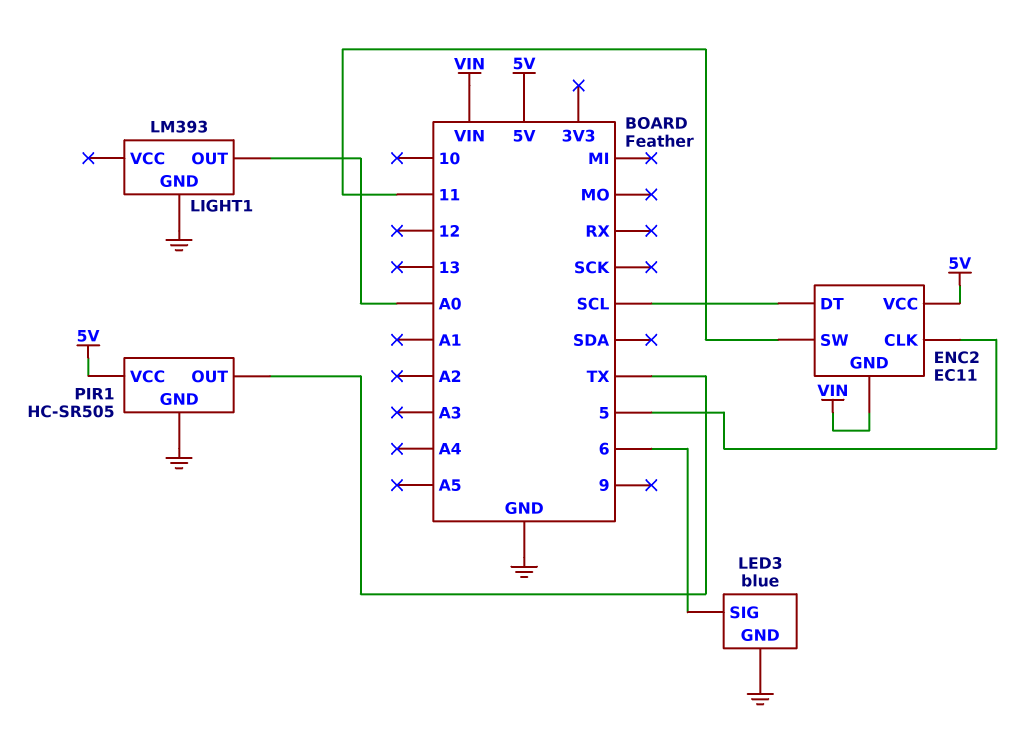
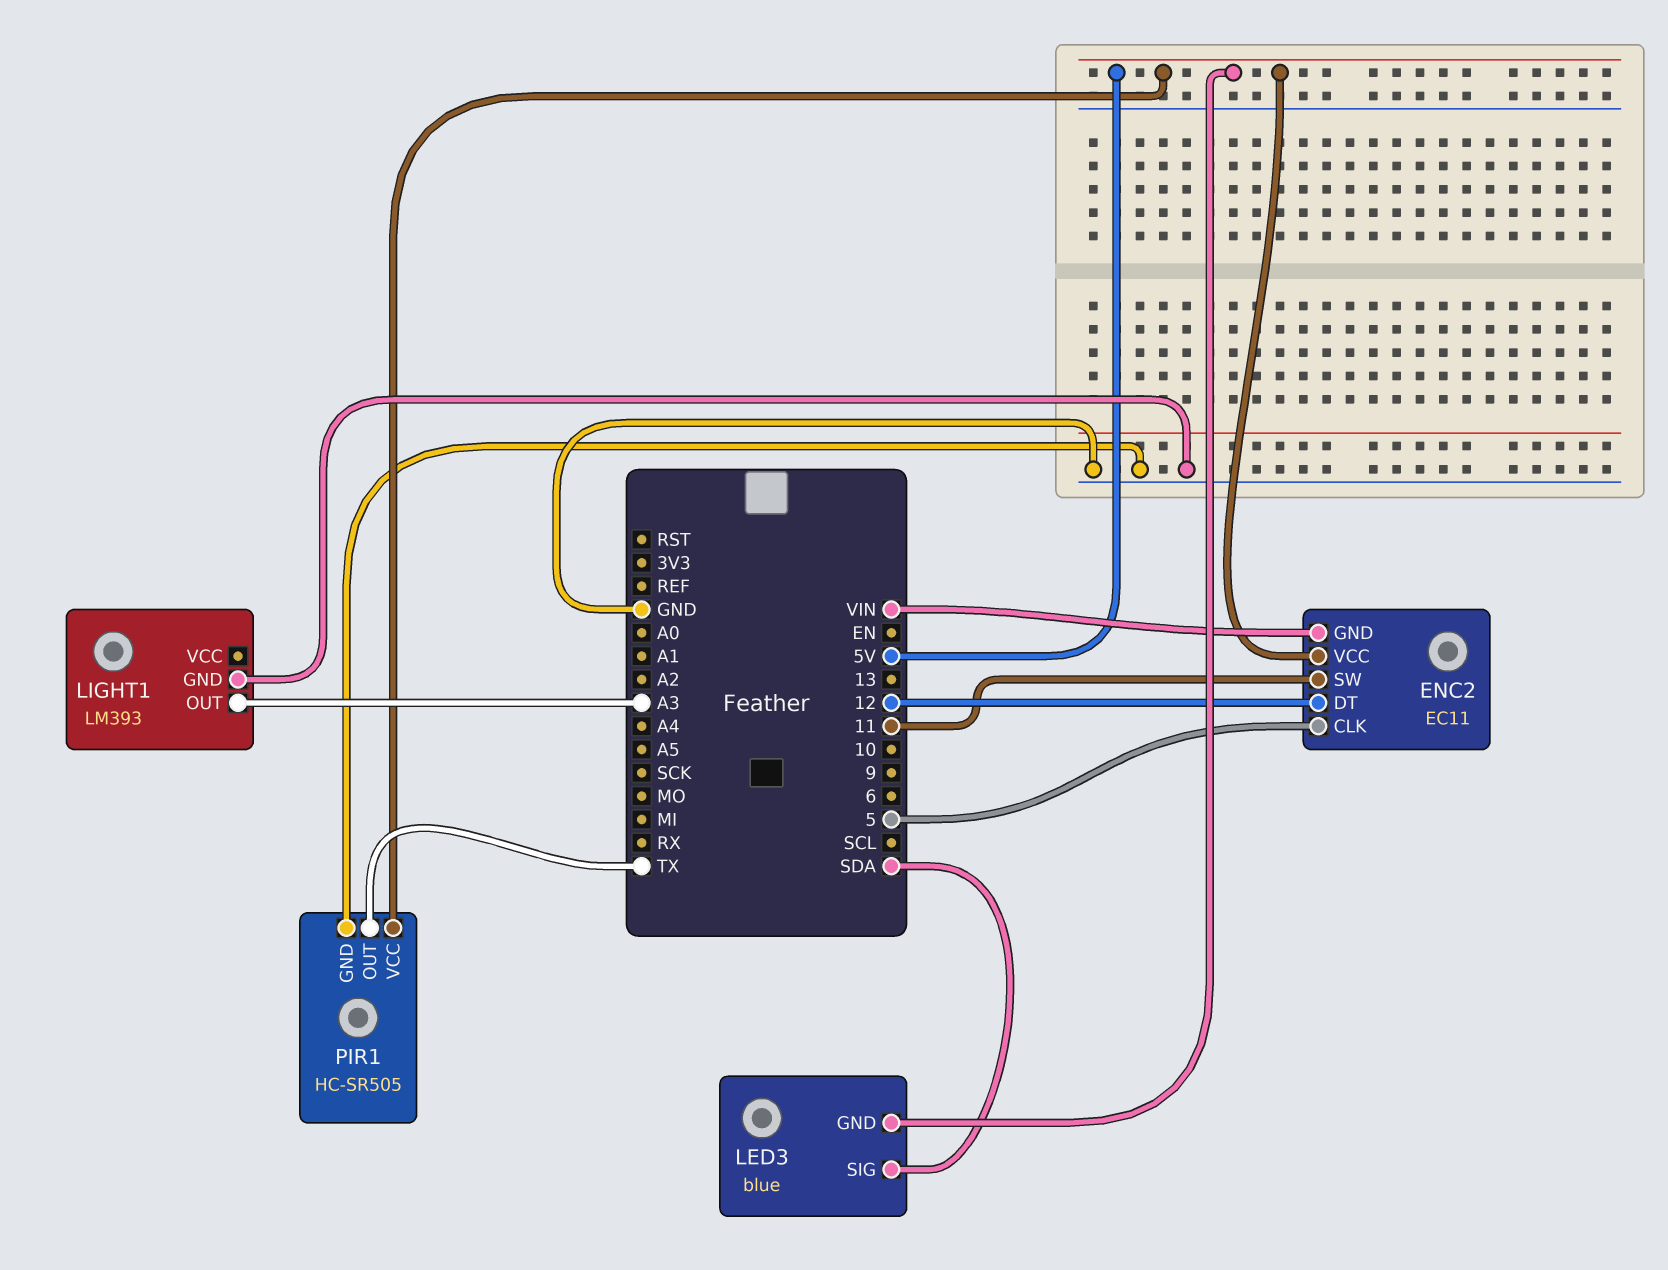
ENC2 pin DT: SCL -> 12
LED3 pin GND: GND -> 5V
LED3 pin SIG: 6 -> SDA
LIGHT1 pin OUT: A0 -> A3

